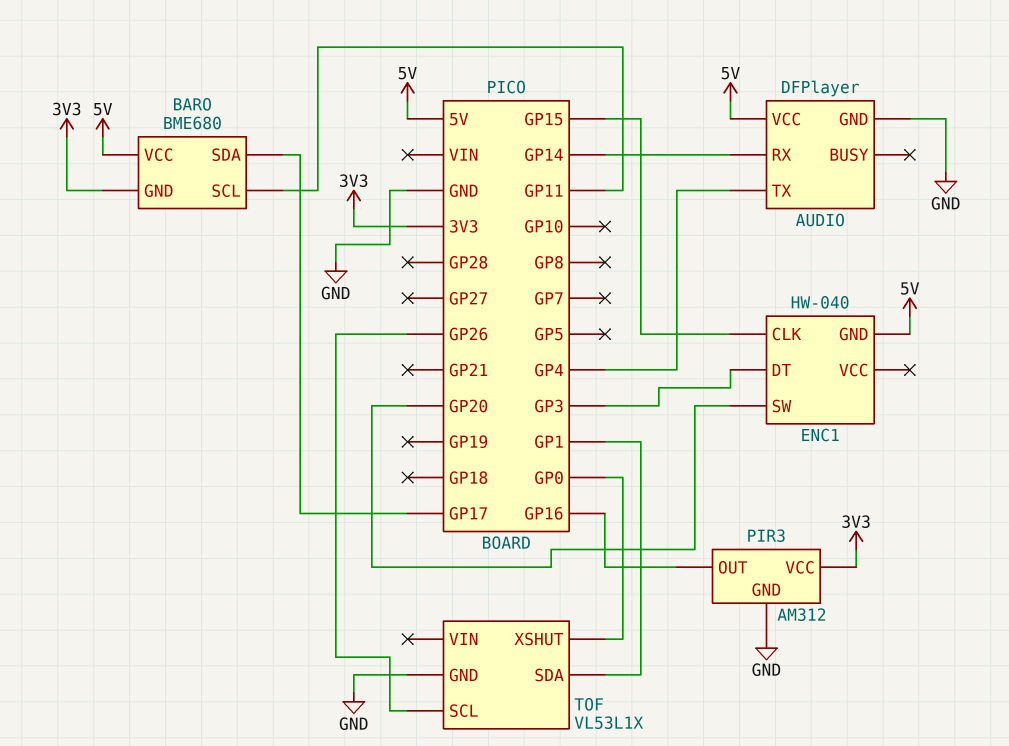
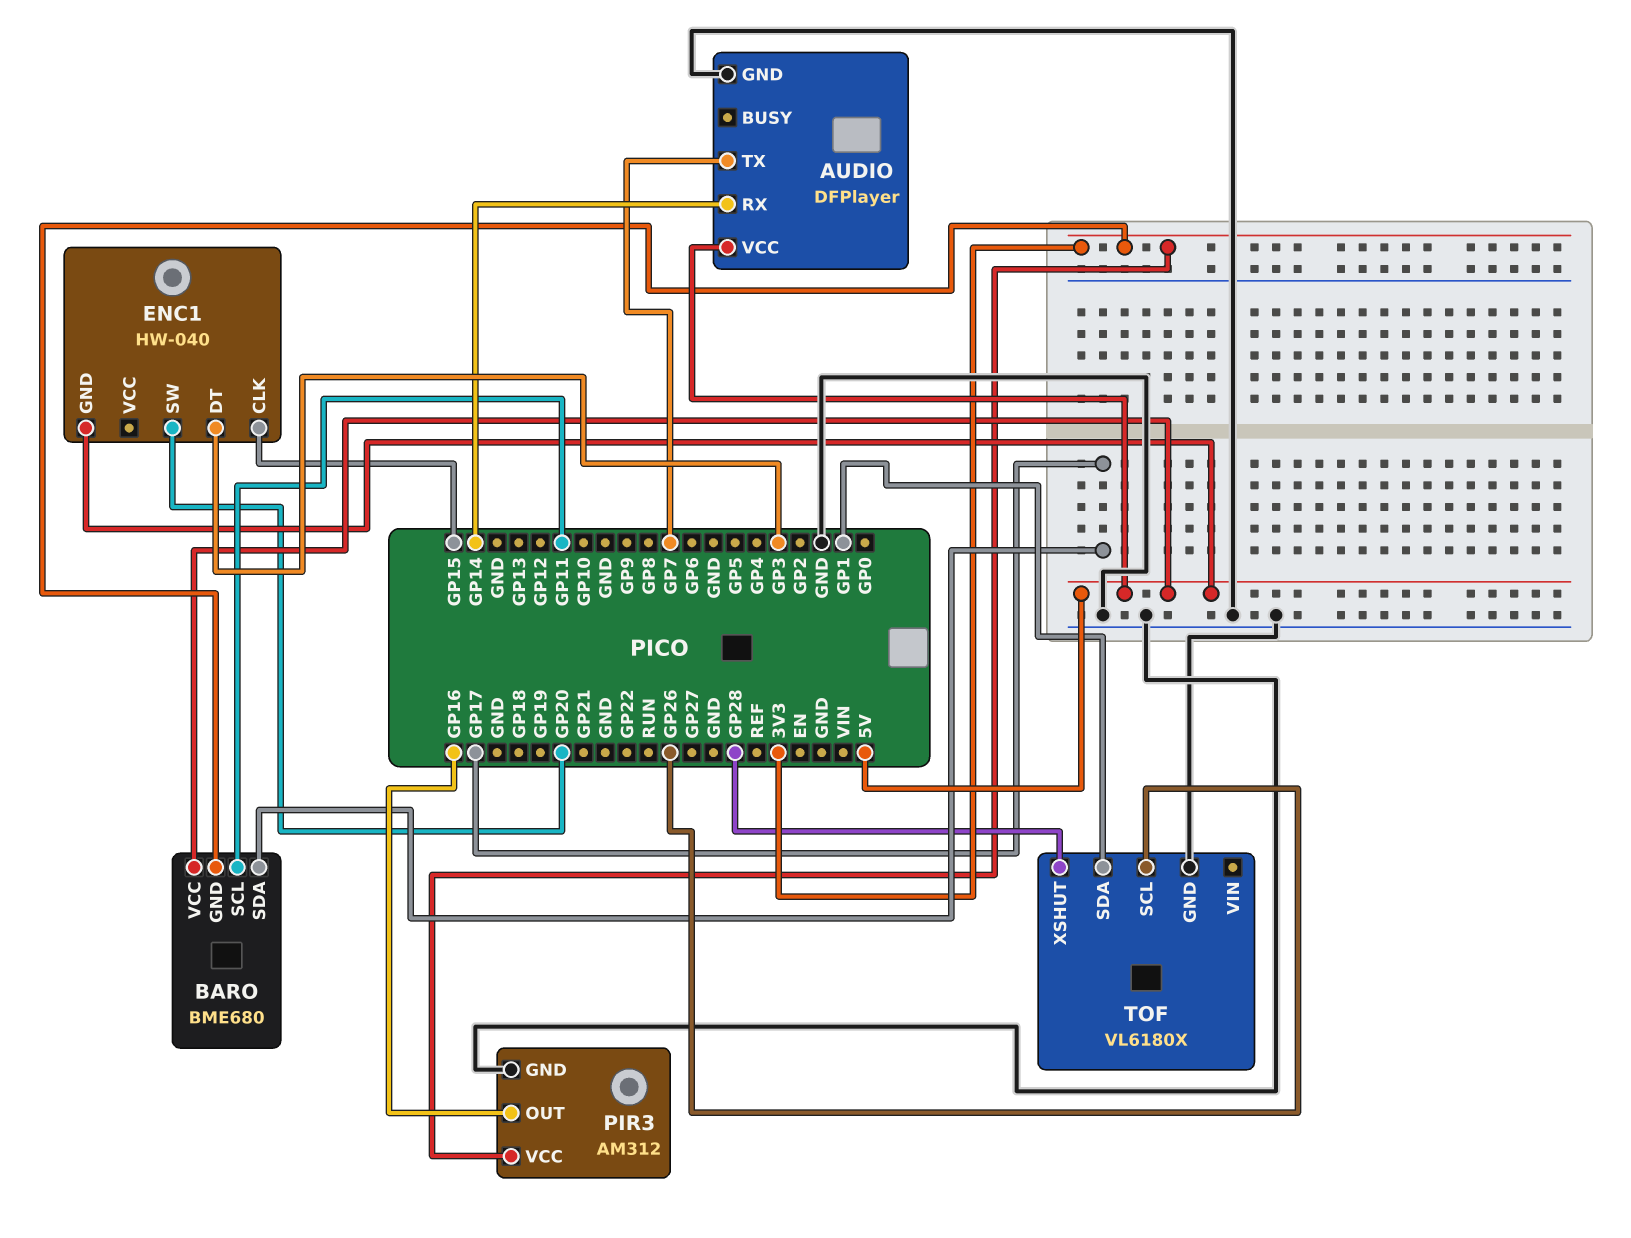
AUDIO pin TX: GP4 -> GP7
TOF: VL53L1X -> VL6180X
TOF pin XSHUT: GP0 -> GP28

